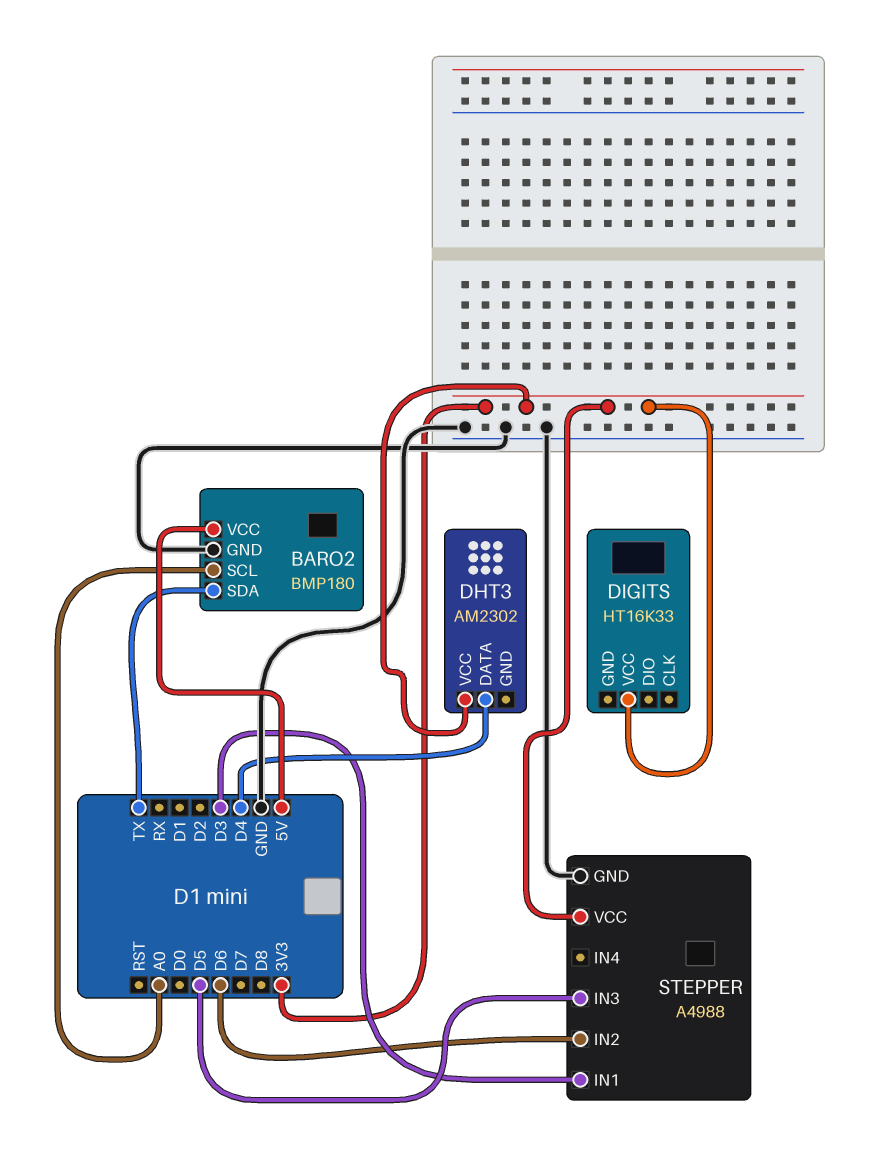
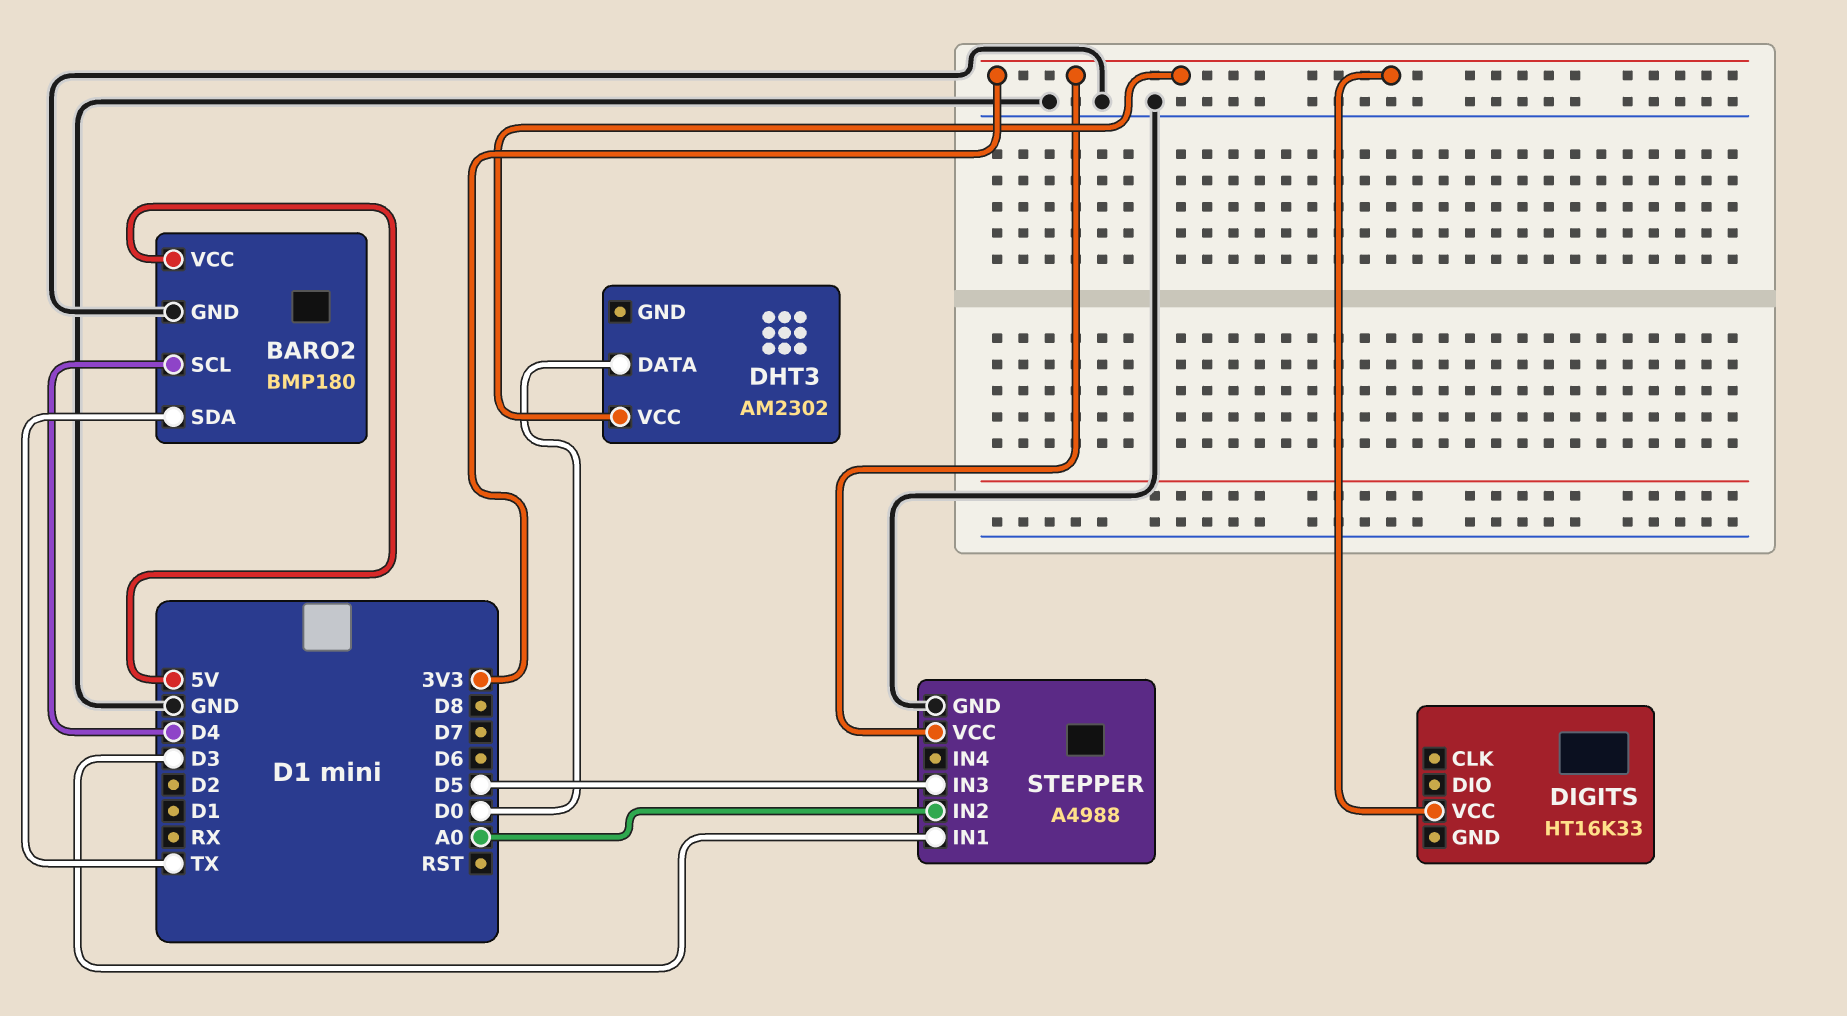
BARO2 pin SCL: A0 -> D4
DHT3 pin DATA: D4 -> D0
STEPPER pin IN2: D6 -> A0

